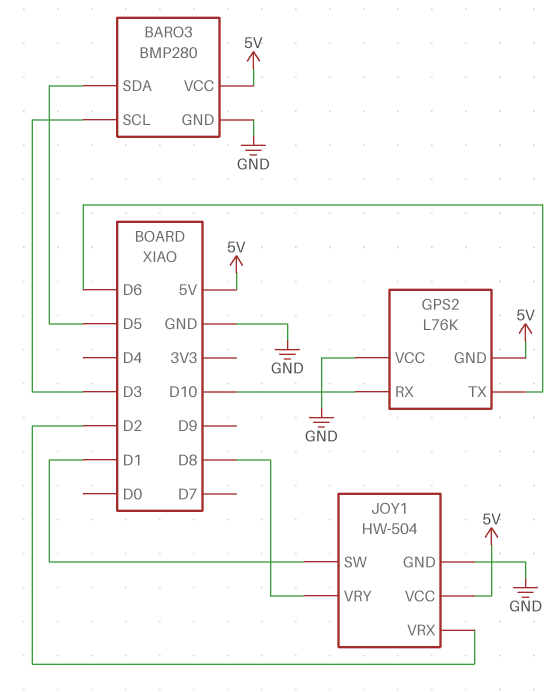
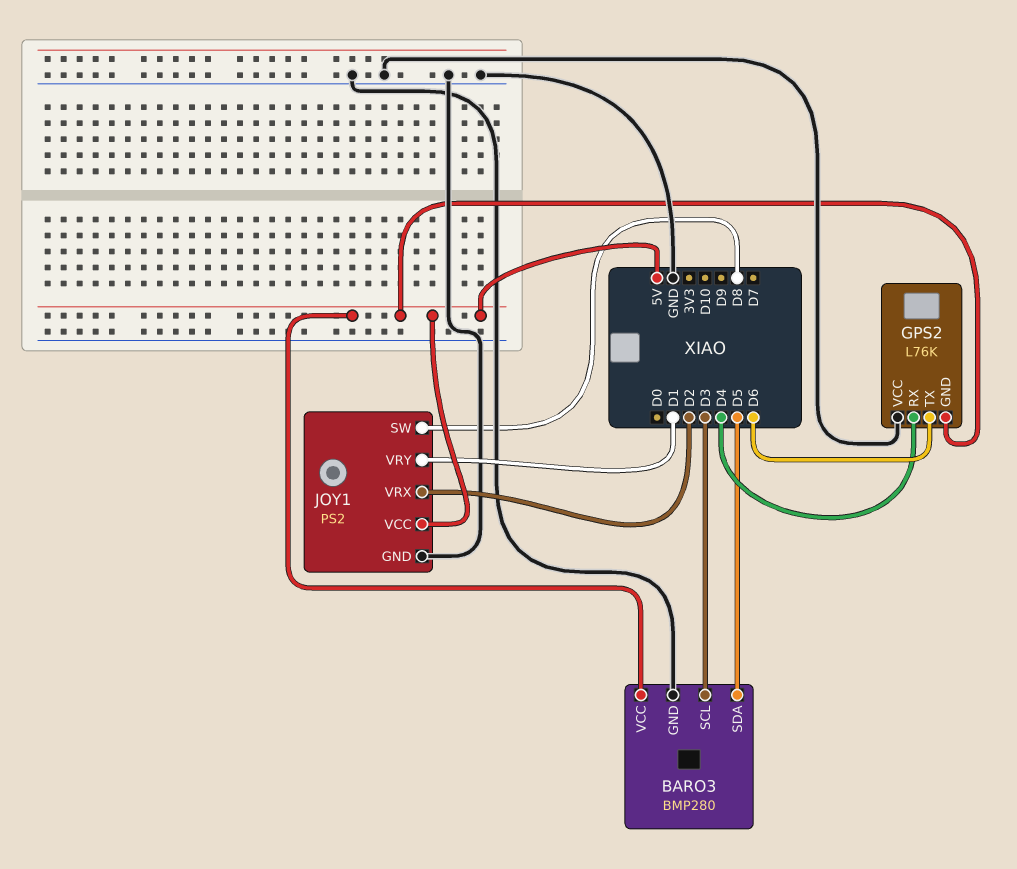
GPS2 pin RX: D10 -> D4
JOY1: HW-504 -> PS2
JOY1 pin SW: D1 -> D8
JOY1 pin VRY: D8 -> D1

